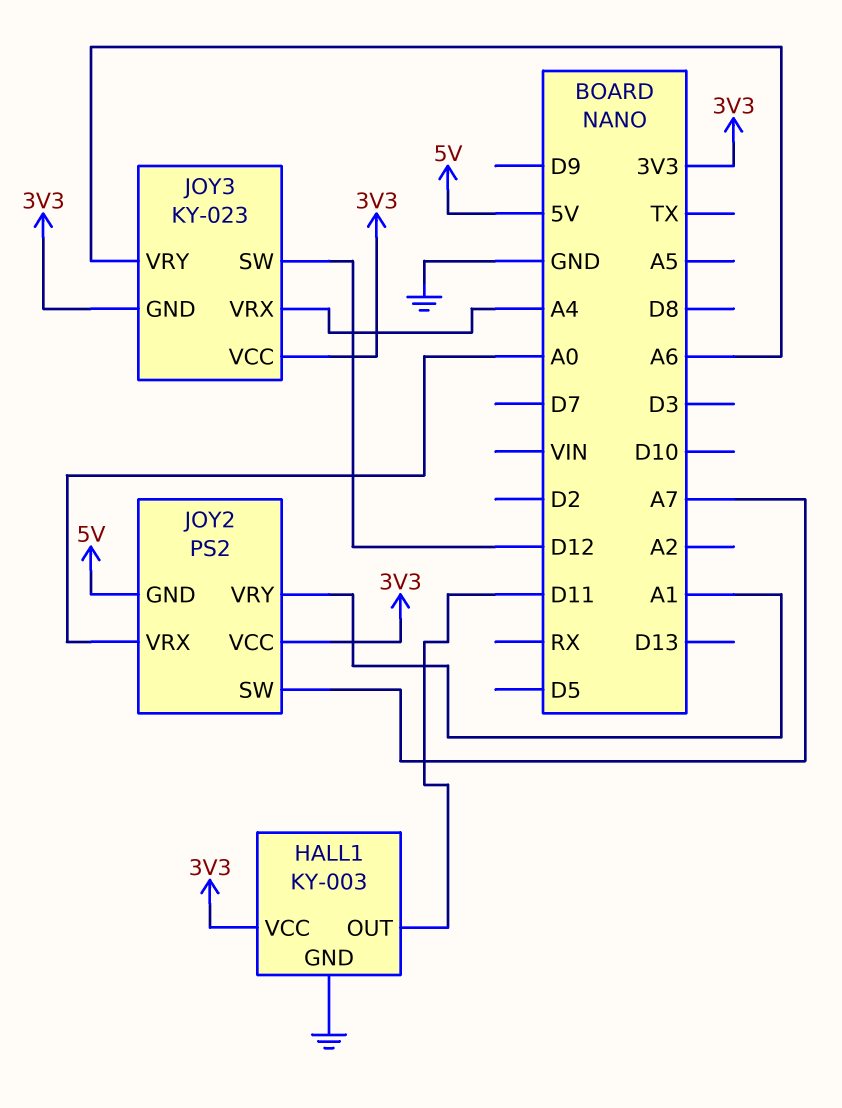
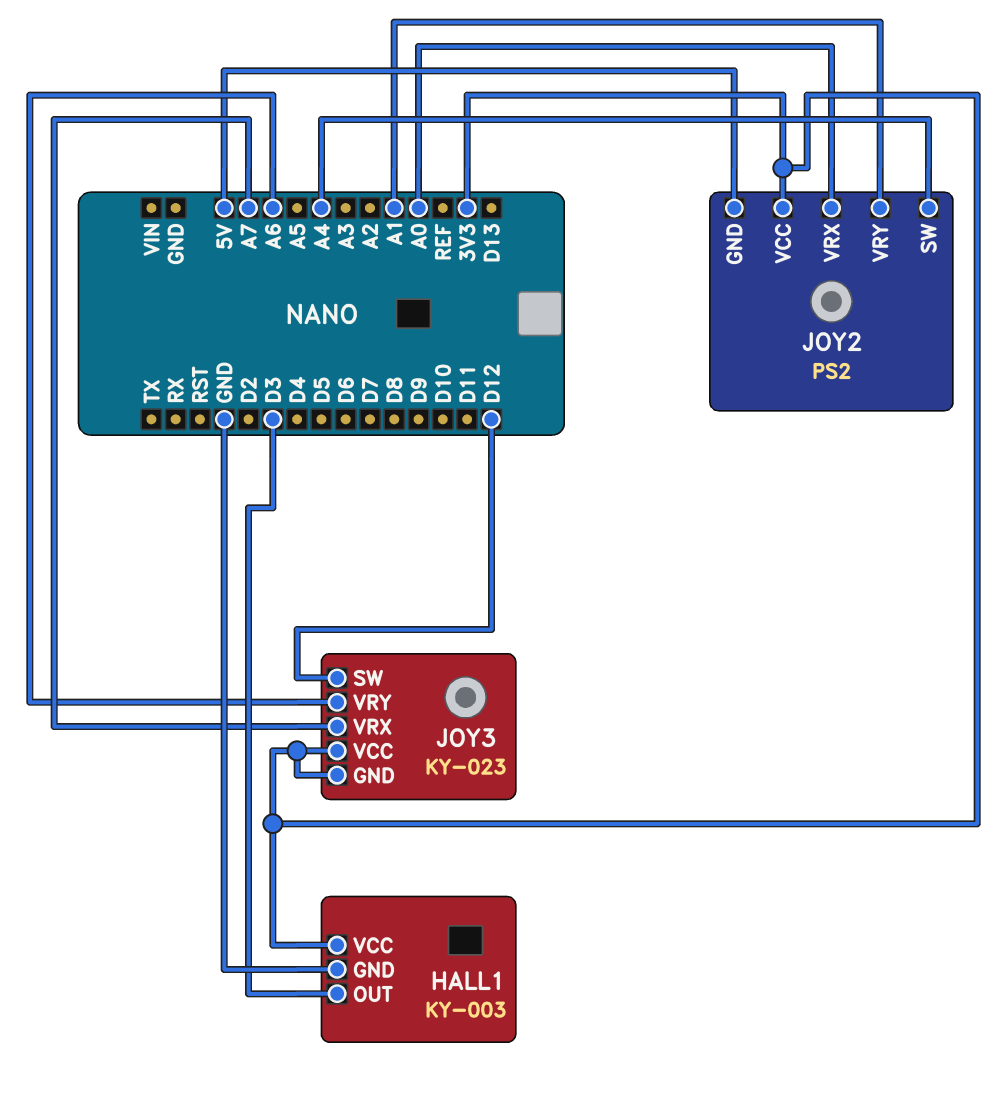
HALL1 pin OUT: D11 -> D3
JOY2 pin SW: A7 -> A4
JOY3 pin VRX: A4 -> A7

